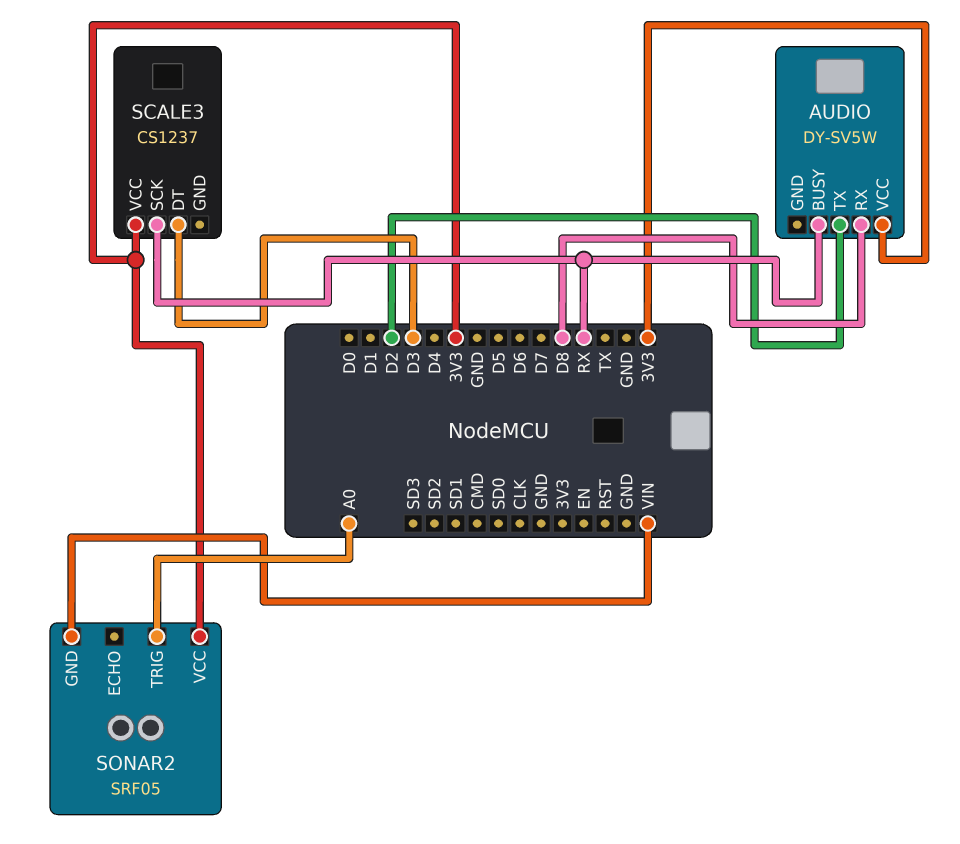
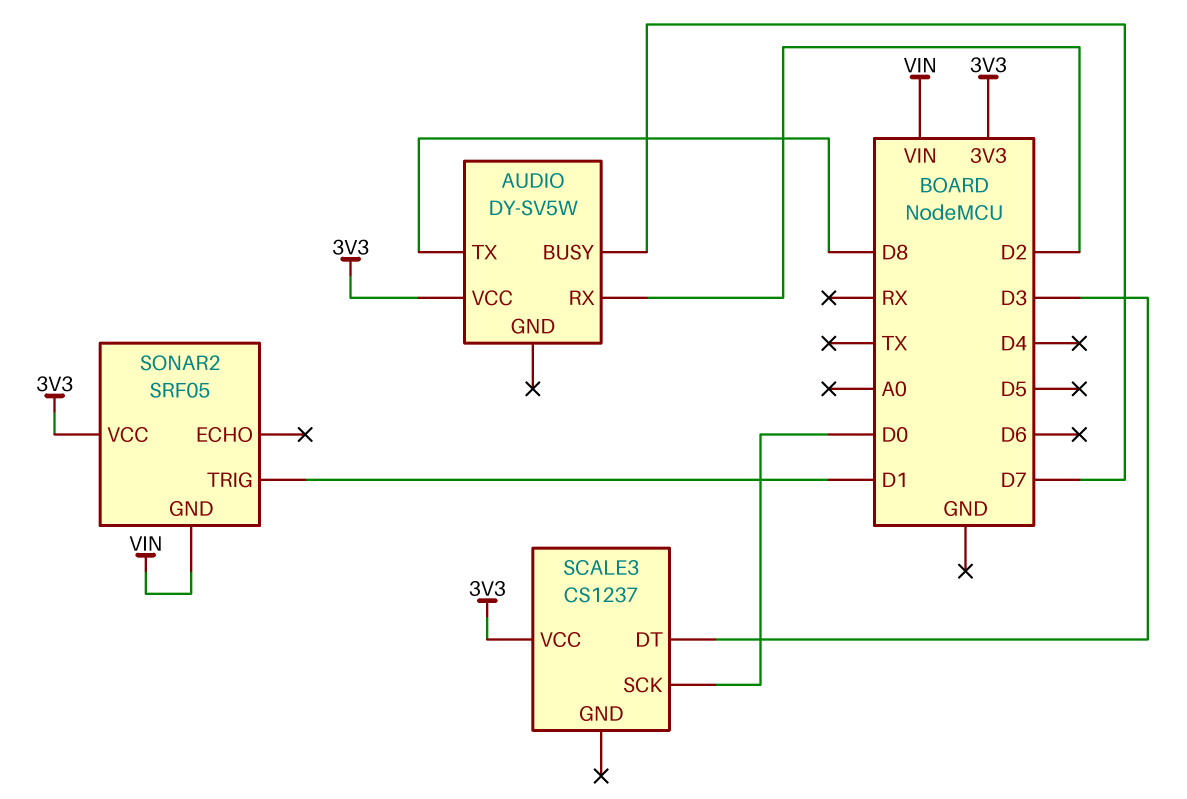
AUDIO pin BUSY: RX -> D7
AUDIO pin RX: D8 -> D2
AUDIO pin TX: D2 -> D8
SCALE3 pin SCK: RX -> D0
SONAR2 pin TRIG: A0 -> D1

